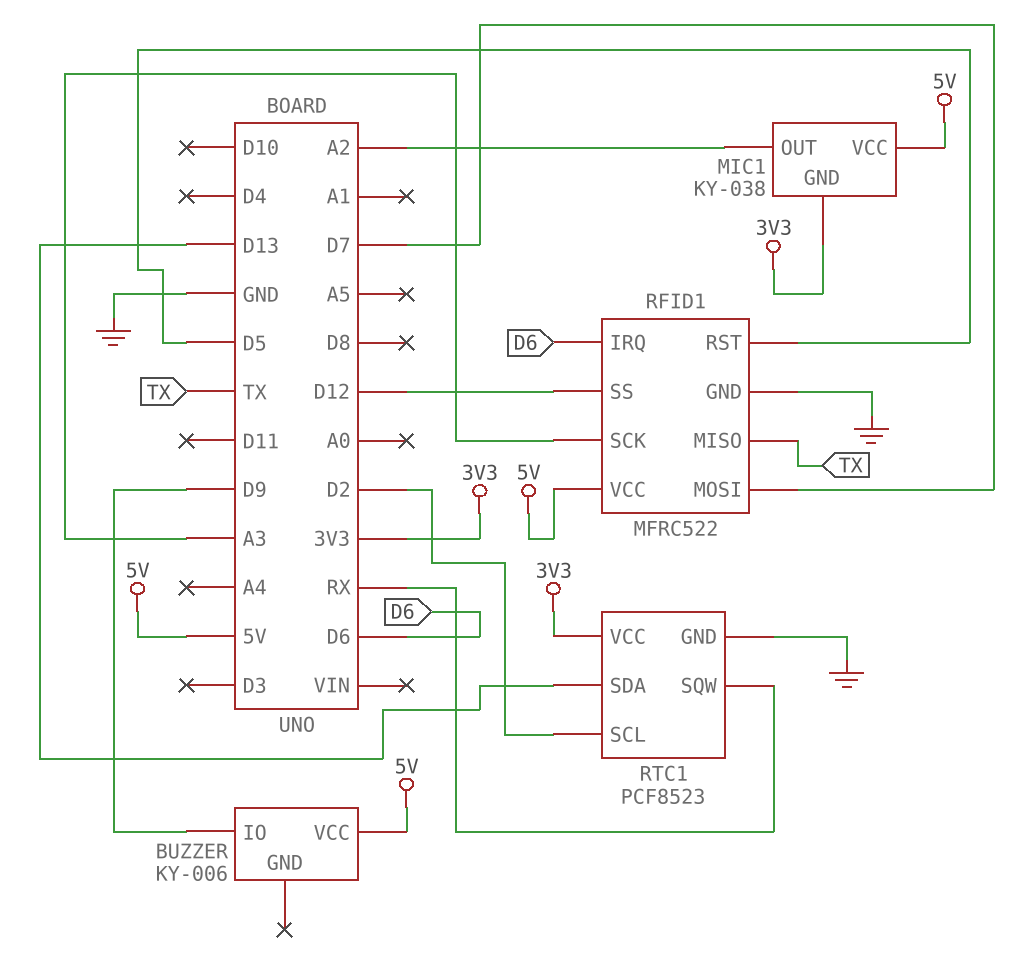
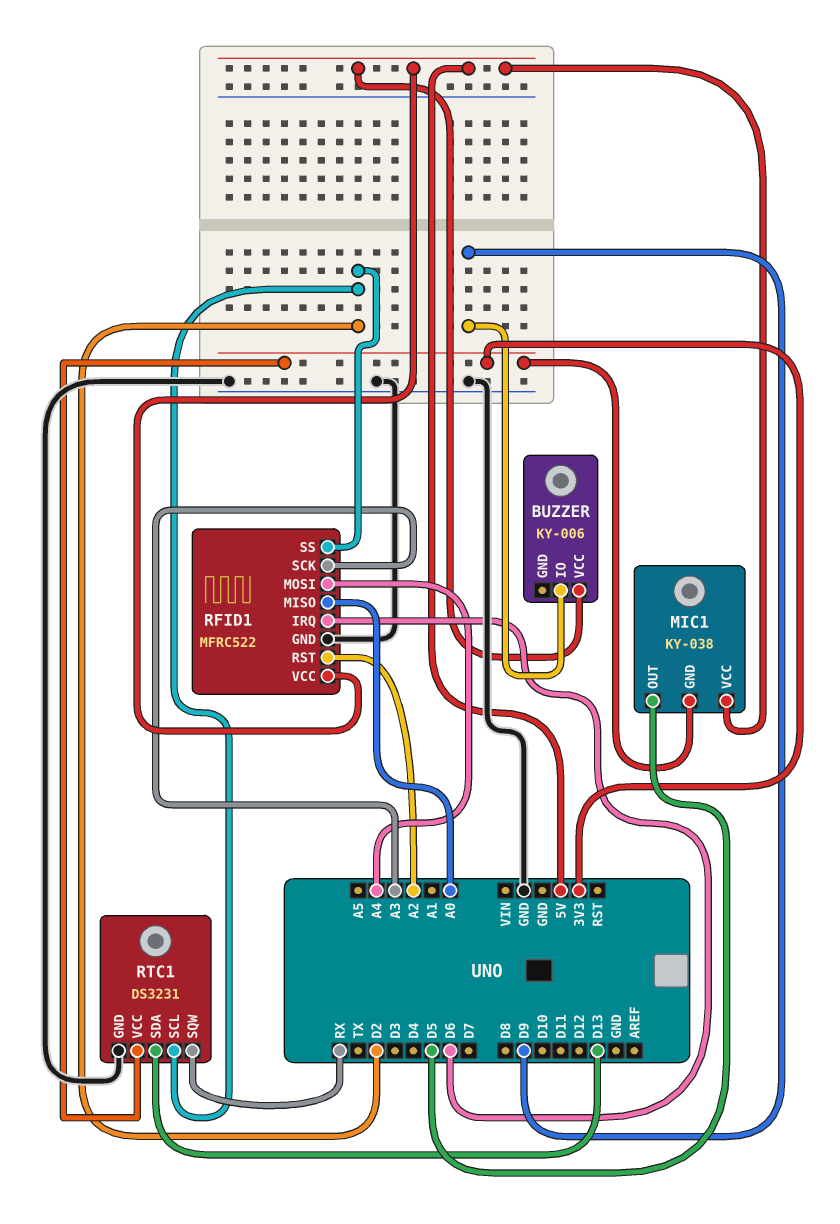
MIC1 pin OUT: A2 -> D5
RFID1 pin MISO: TX -> A0
RFID1 pin MOSI: D7 -> A4
RFID1 pin RST: D5 -> A2
RFID1 pin SS: D12 -> D2
RTC1: PCF8523 -> DS3231

